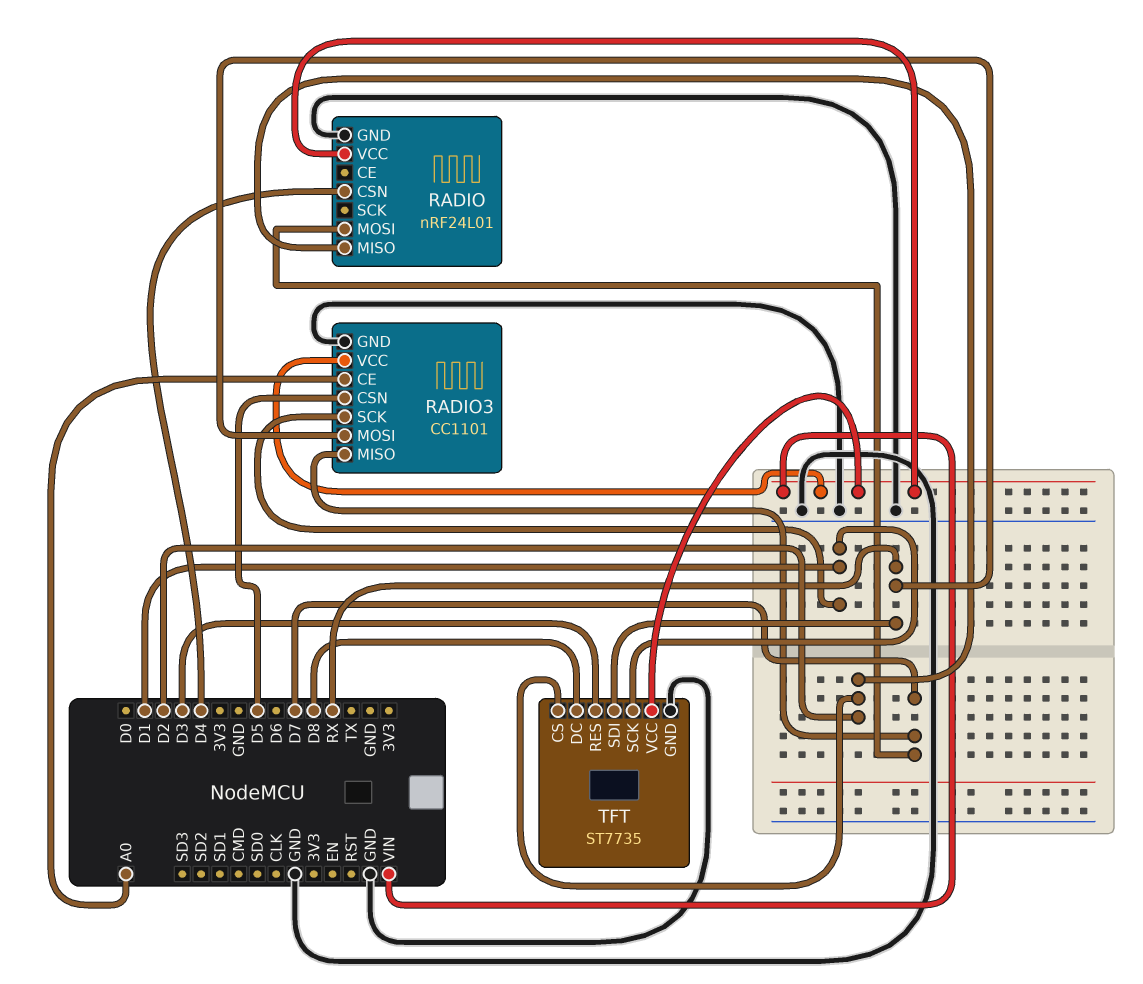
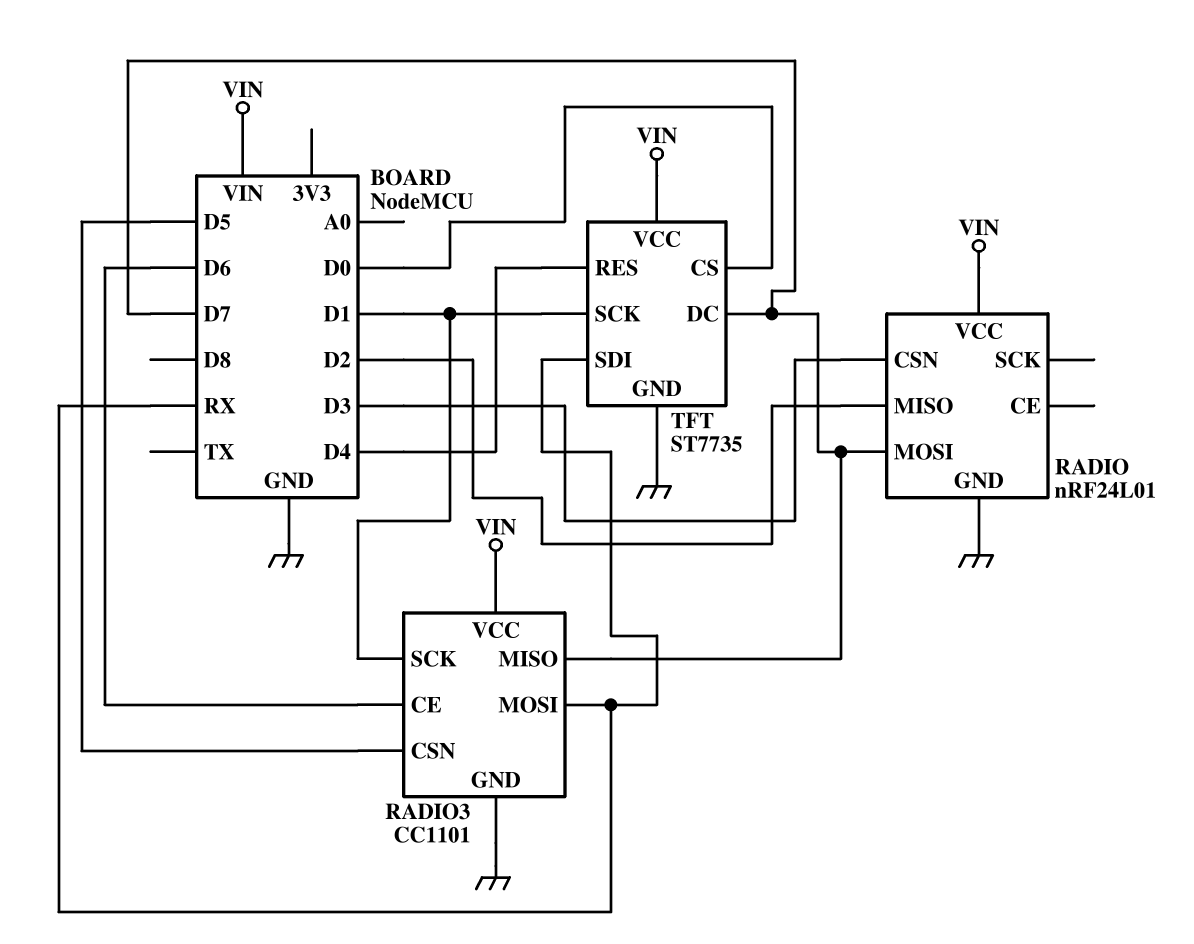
RADIO pin CSN: D4 -> D3
RADIO3 pin CE: A0 -> D6
TFT pin CS: D2 -> D0
TFT pin DC: D8 -> D7
TFT pin RES: D3 -> D4

